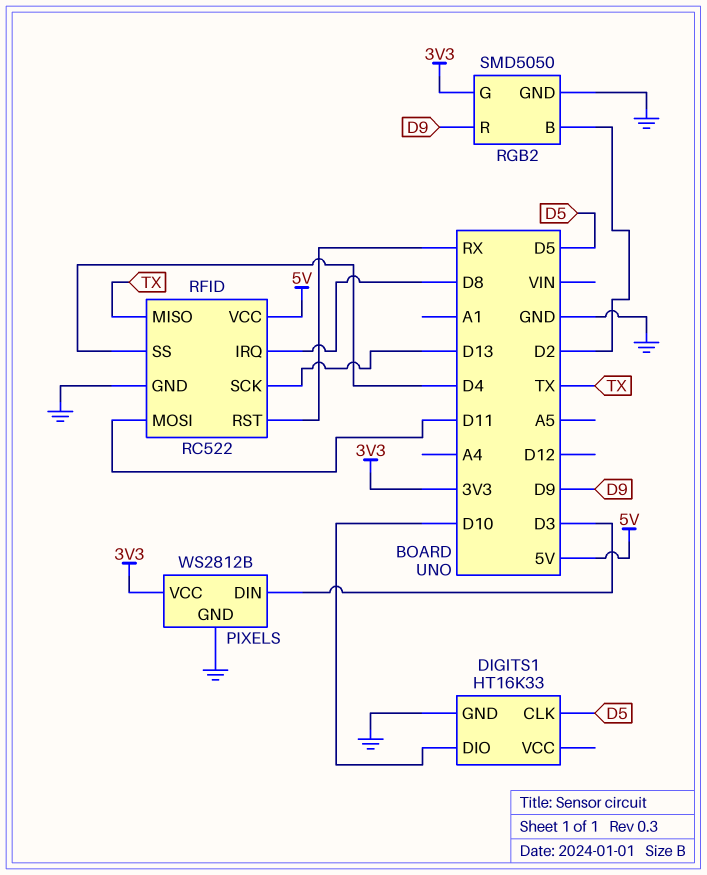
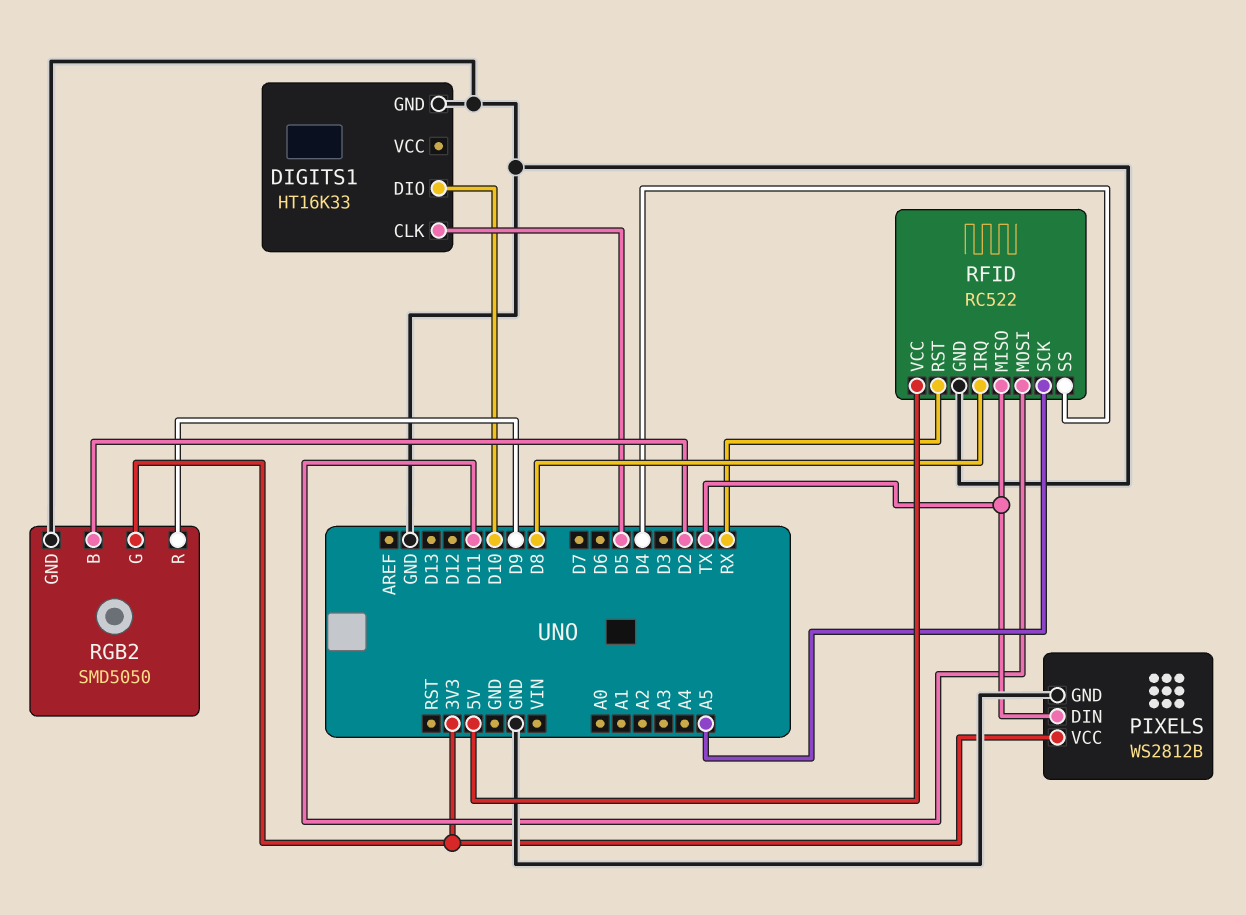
PIXELS pin DIN: D3 -> TX
RFID pin SCK: D13 -> A5

